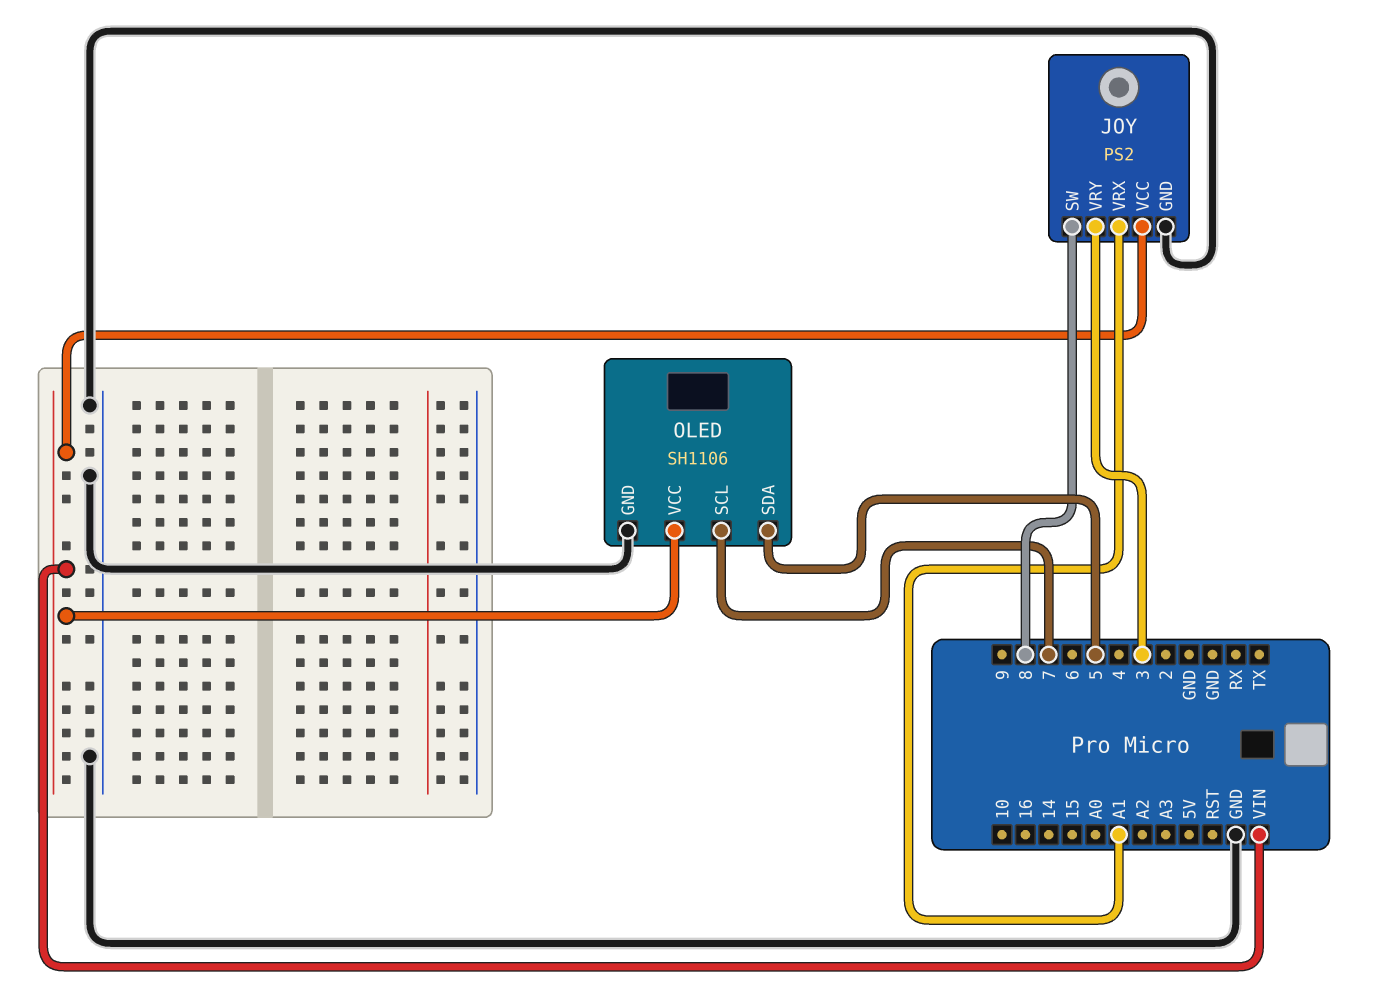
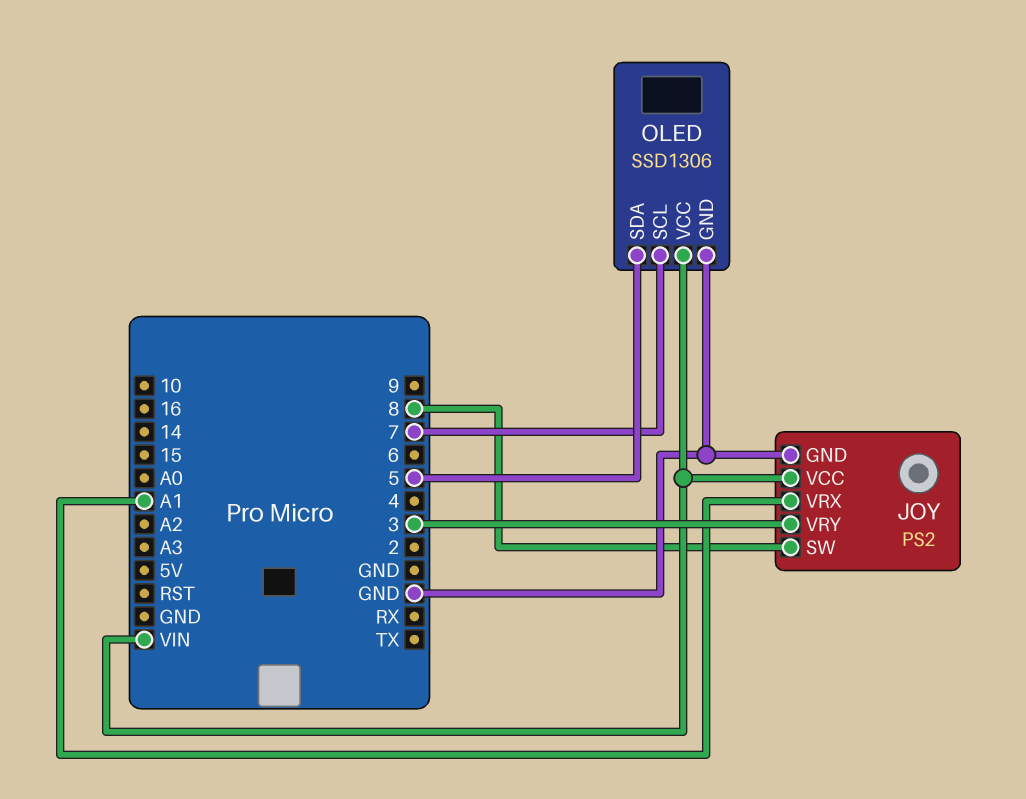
OLED: SH1106 -> SSD1306

